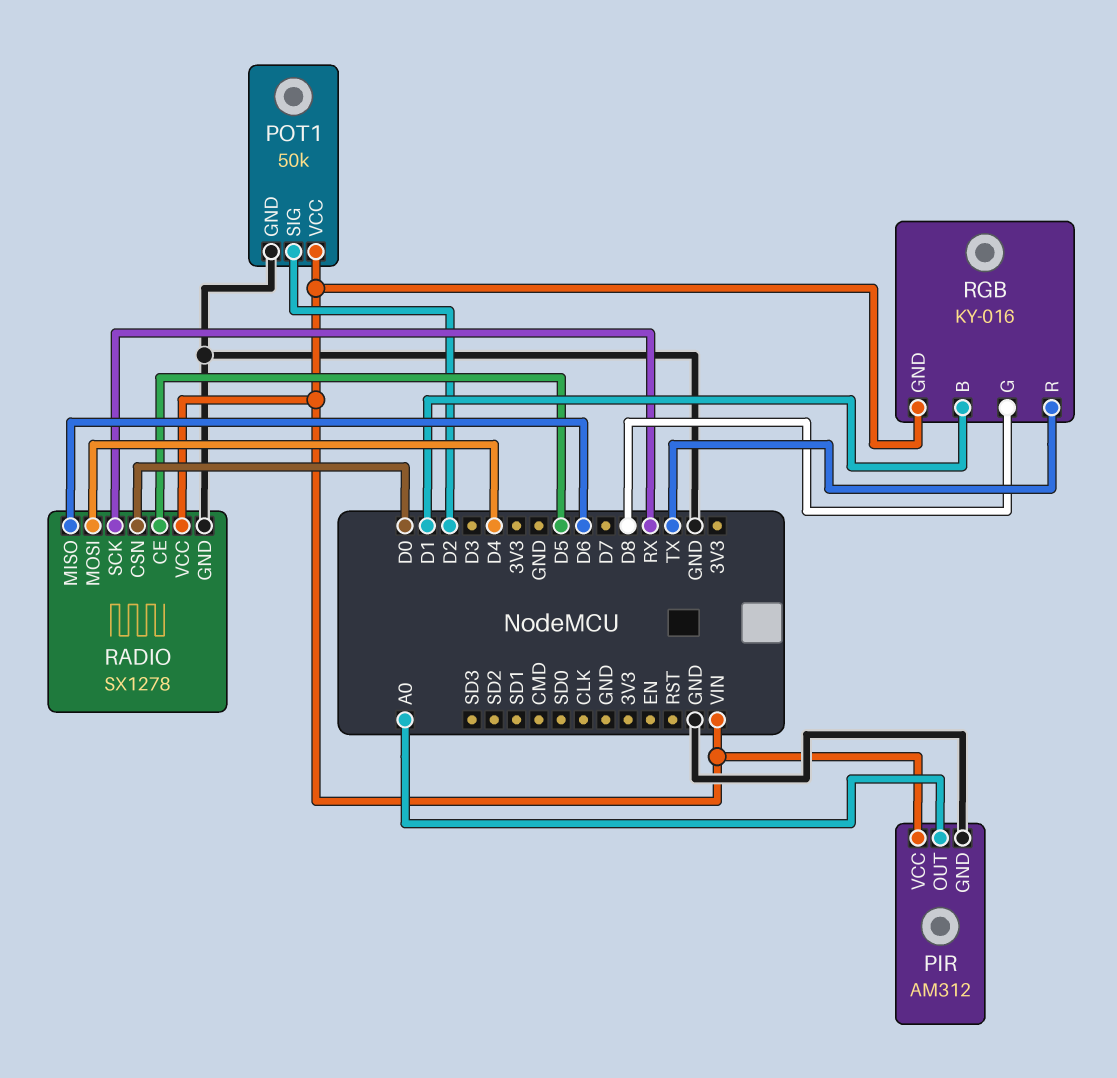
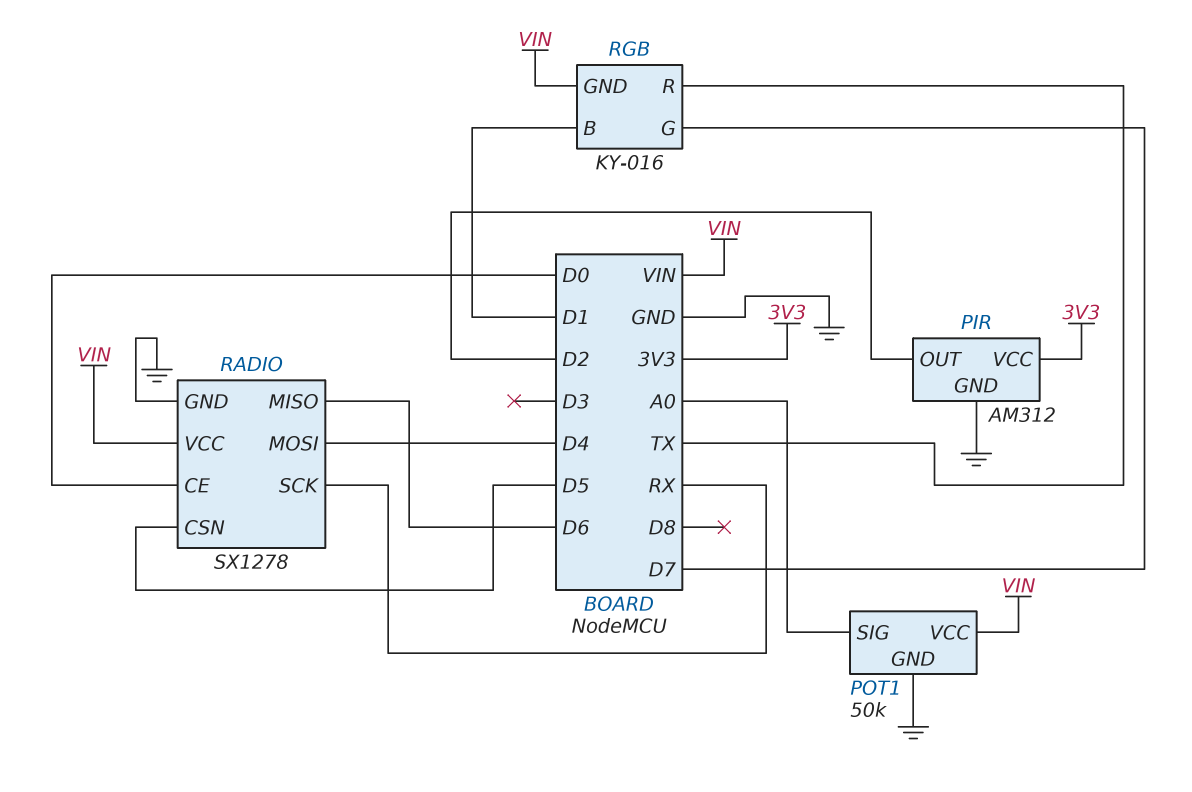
PIR pin OUT: A0 -> D2
PIR pin VCC: VIN -> 3V3
POT1 pin SIG: D2 -> A0
RADIO pin CE: D5 -> D0
RADIO pin CSN: D0 -> D5
RGB pin G: D8 -> D7

